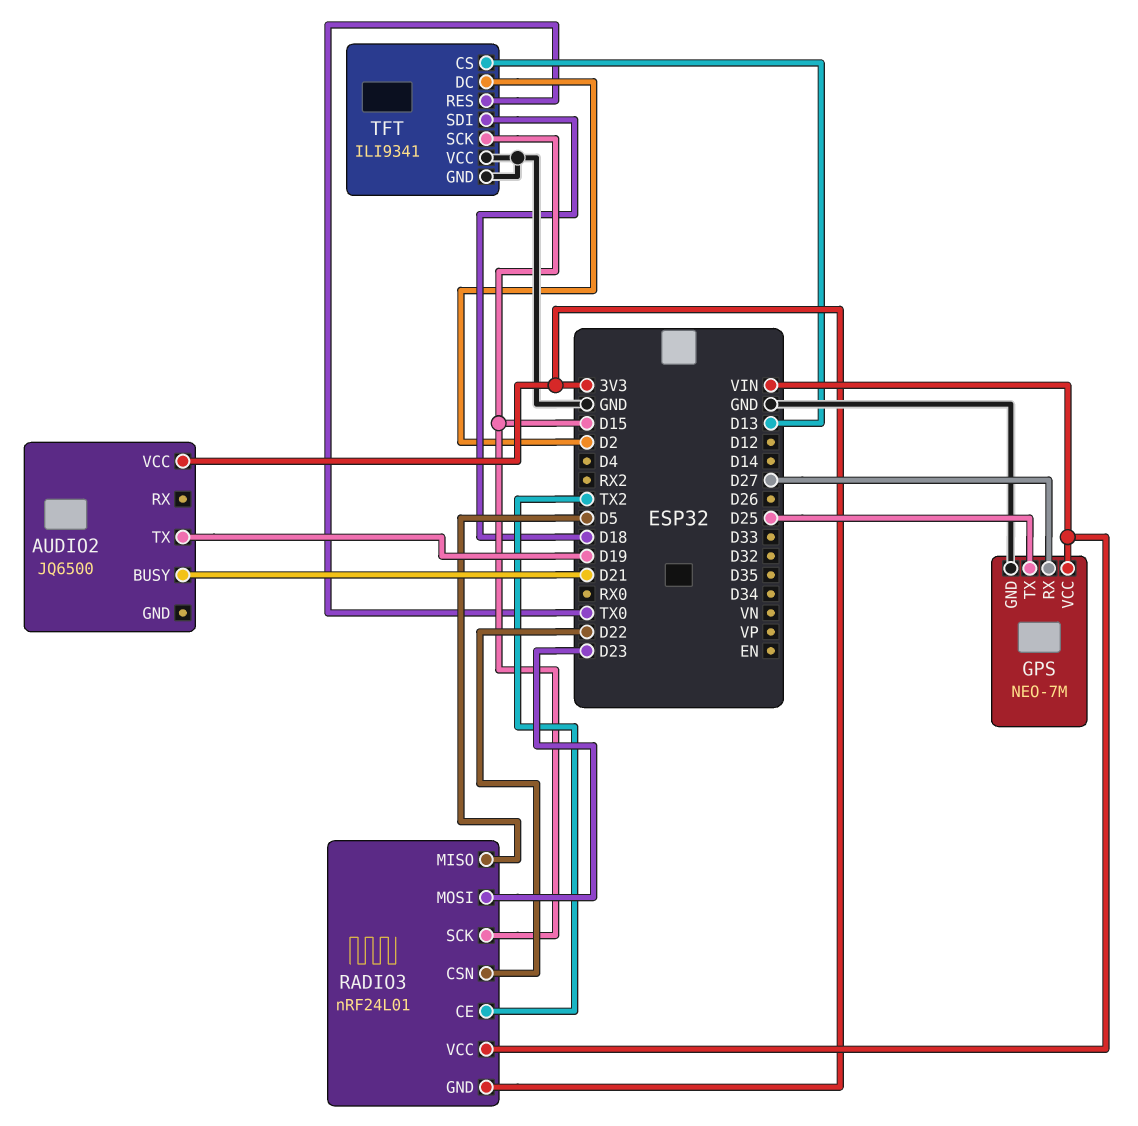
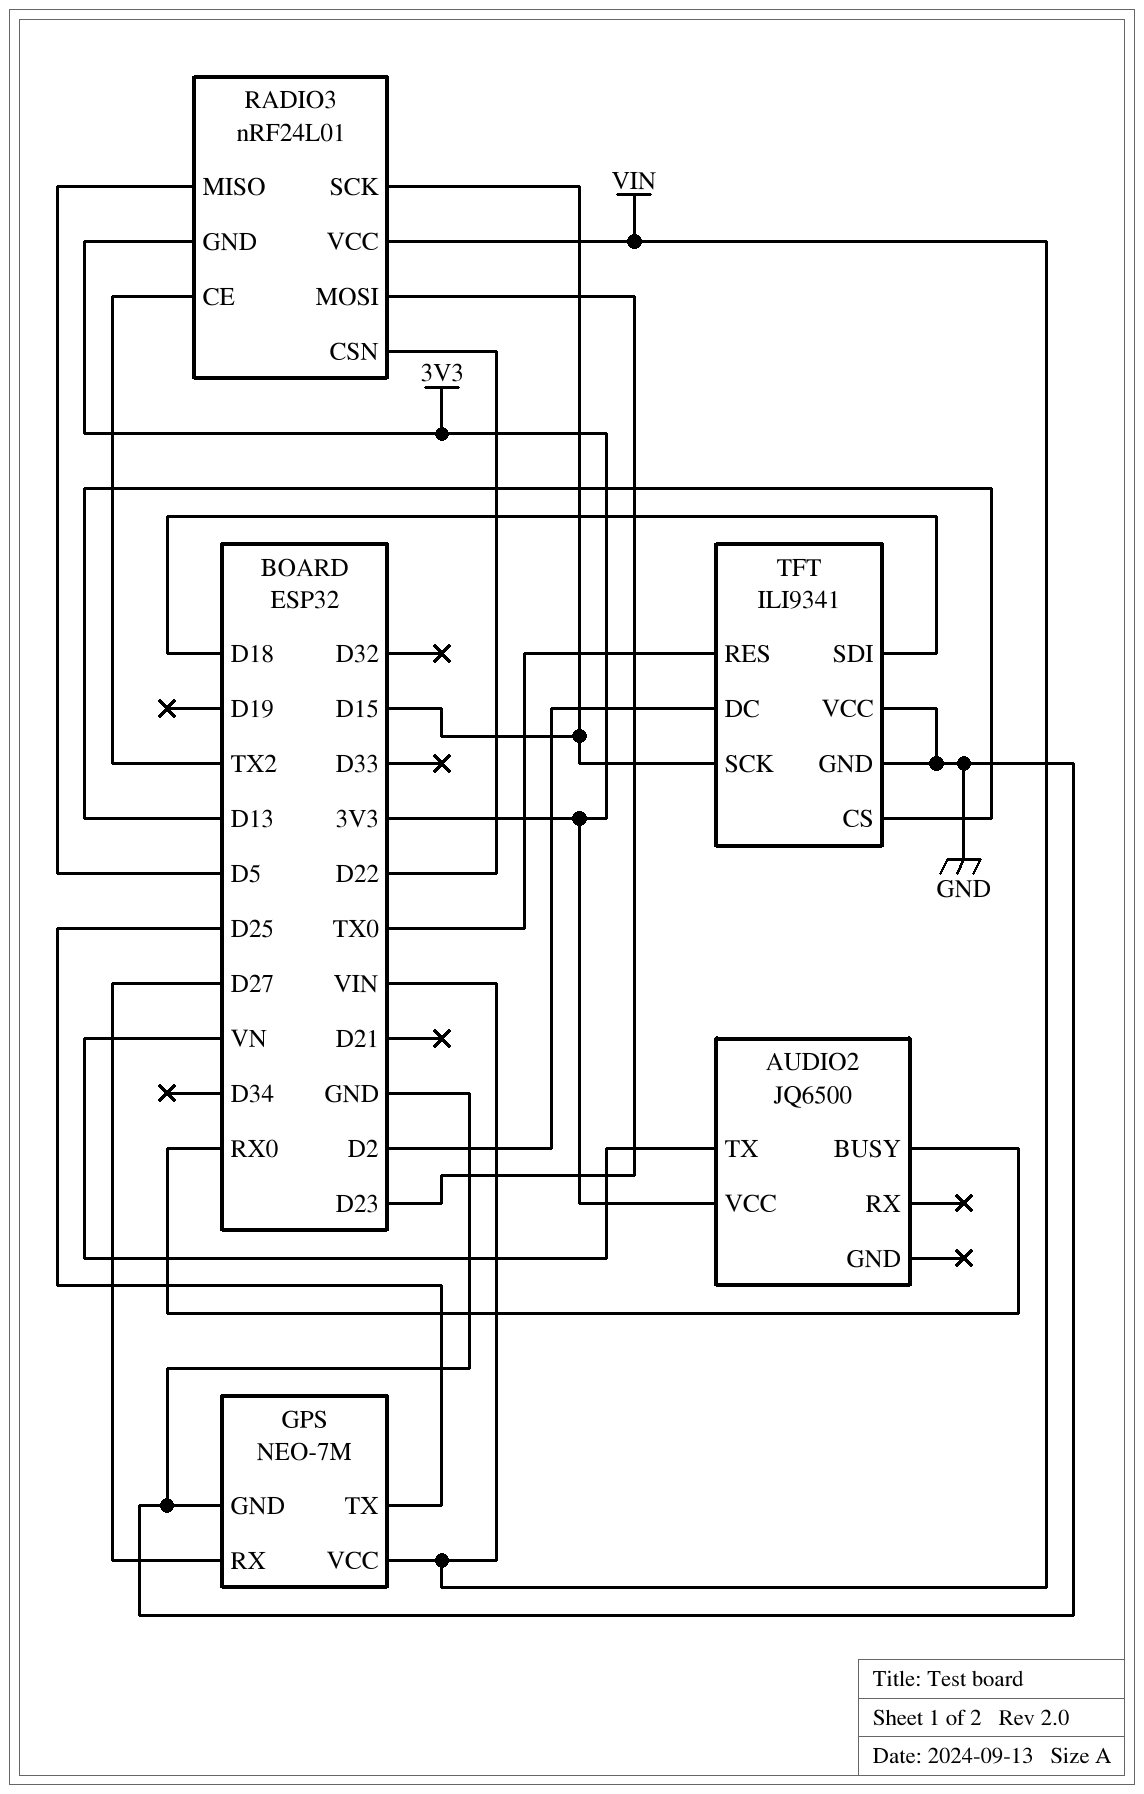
AUDIO2 pin BUSY: D21 -> RX0
AUDIO2 pin TX: D19 -> VN

